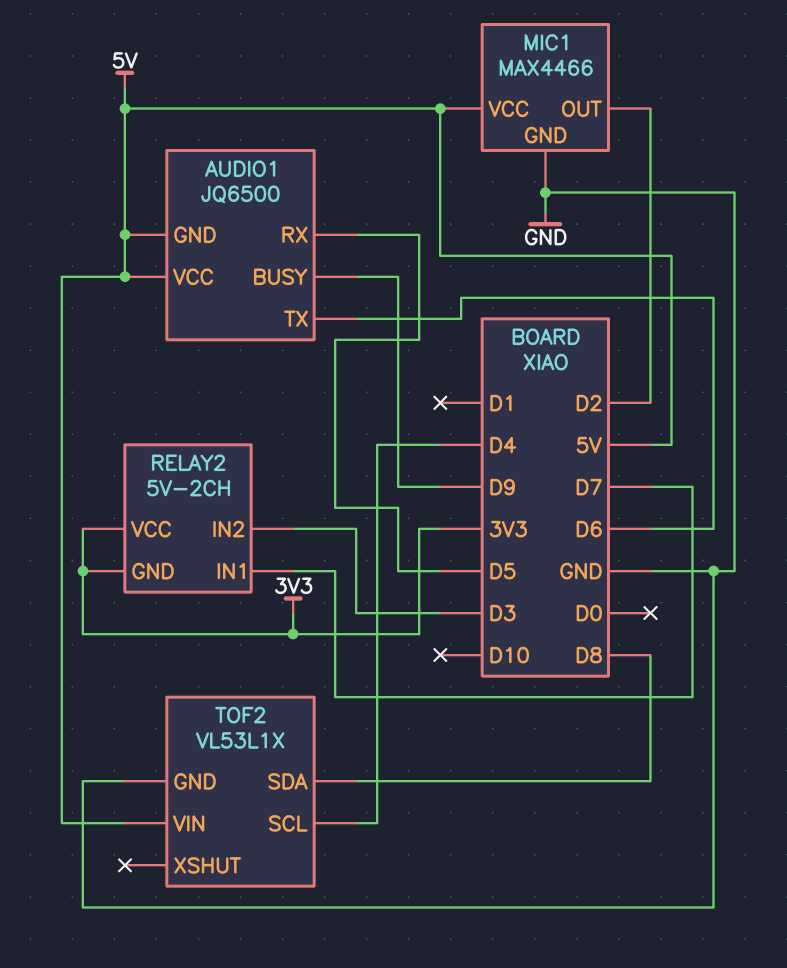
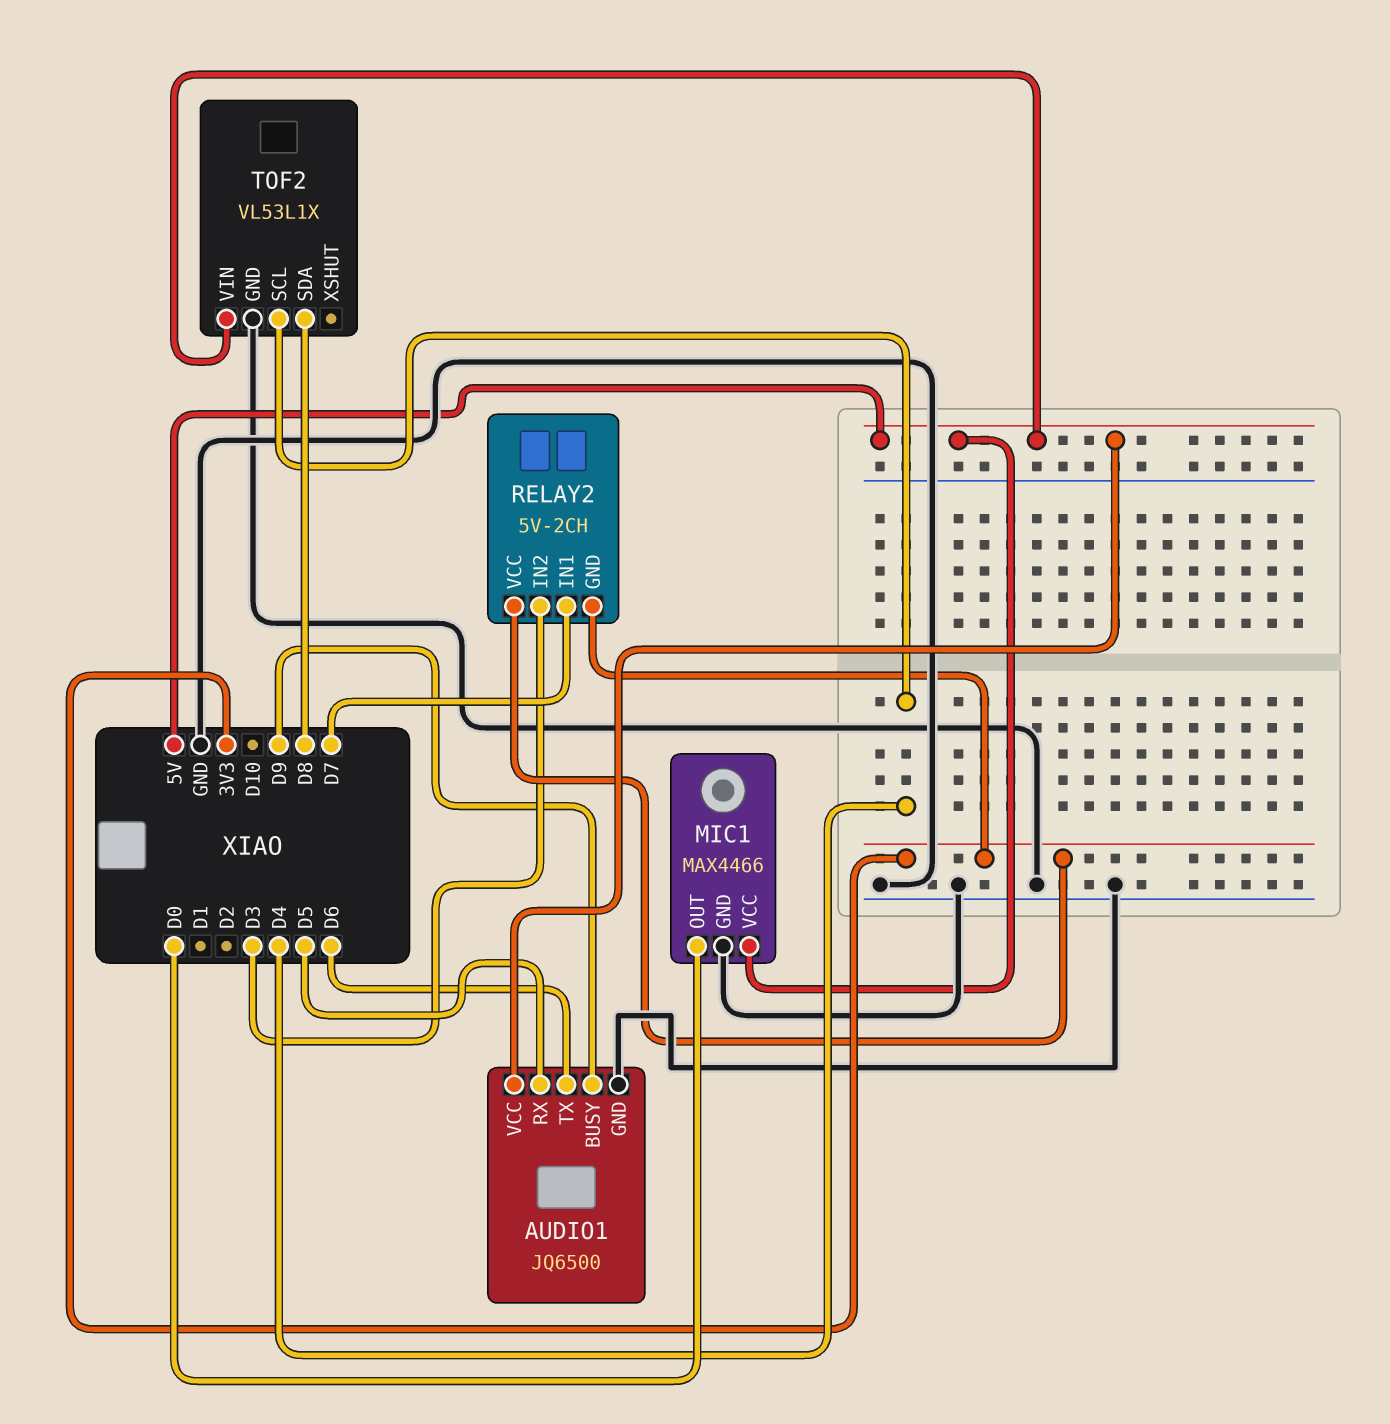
AUDIO1 pin GND: 5V -> GND
MIC1 pin OUT: D2 -> D0

